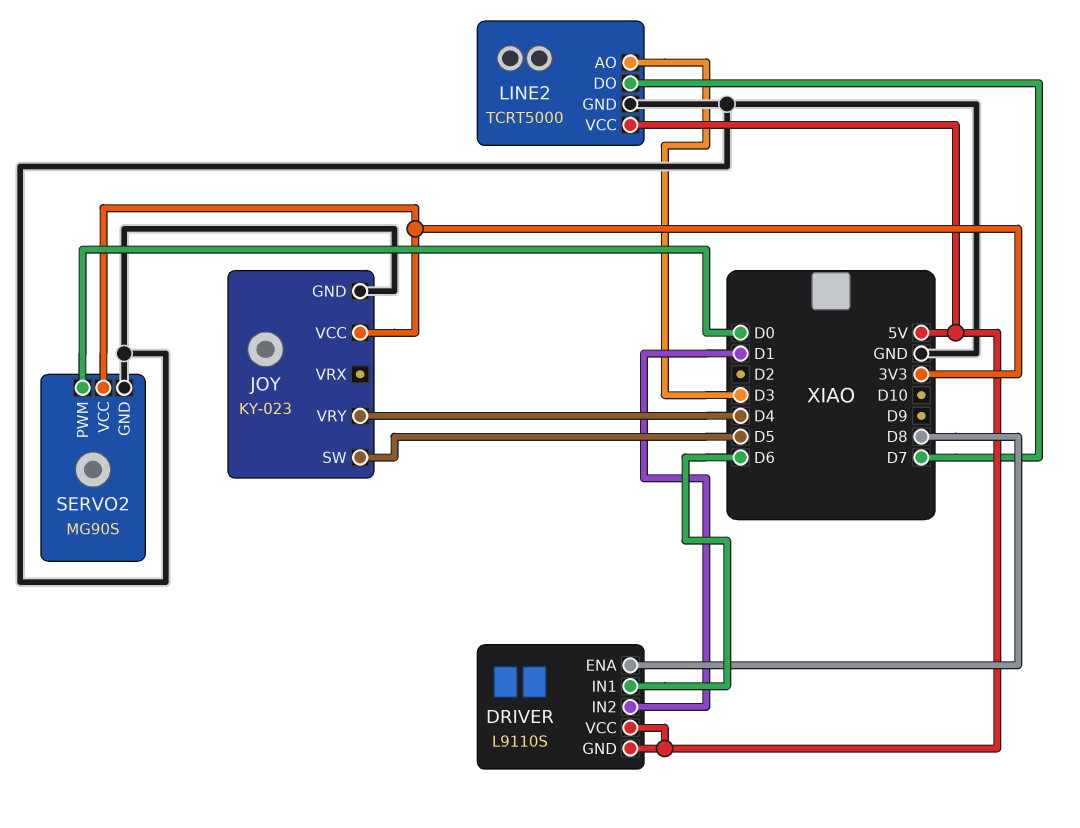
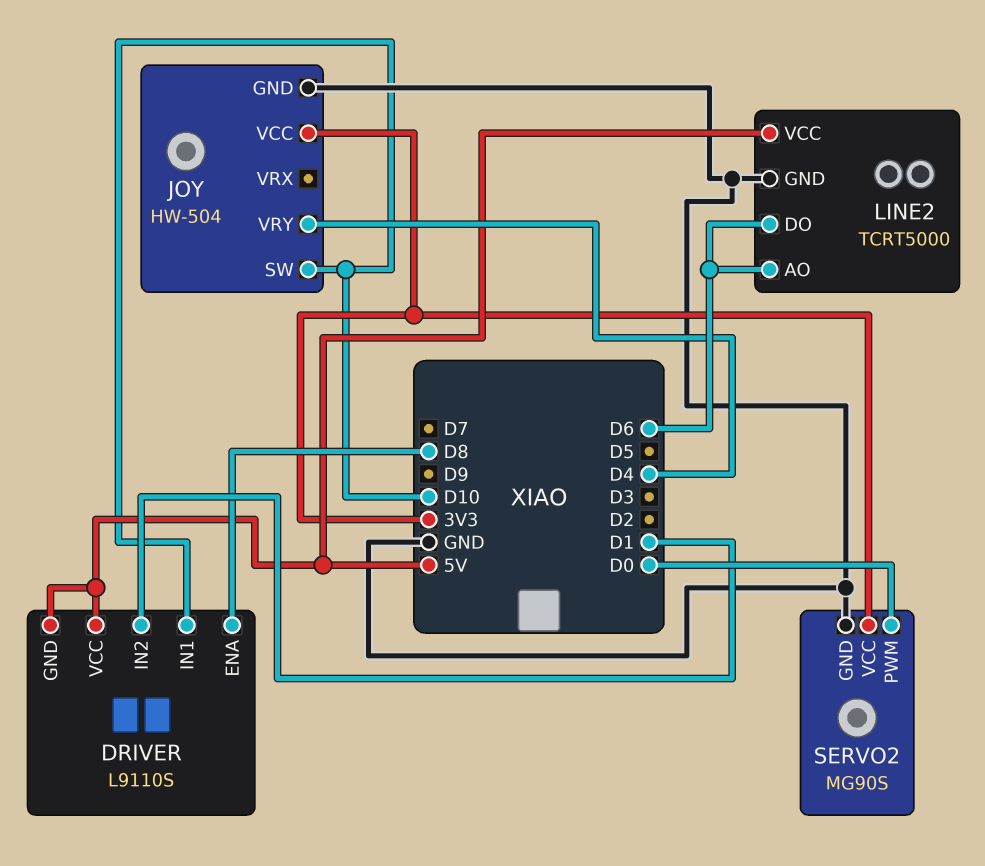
DRIVER pin IN1: D6 -> D10
JOY: KY-023 -> HW-504
JOY pin SW: D5 -> D10
LINE2 pin AO: D3 -> D6
LINE2 pin DO: D7 -> D6

